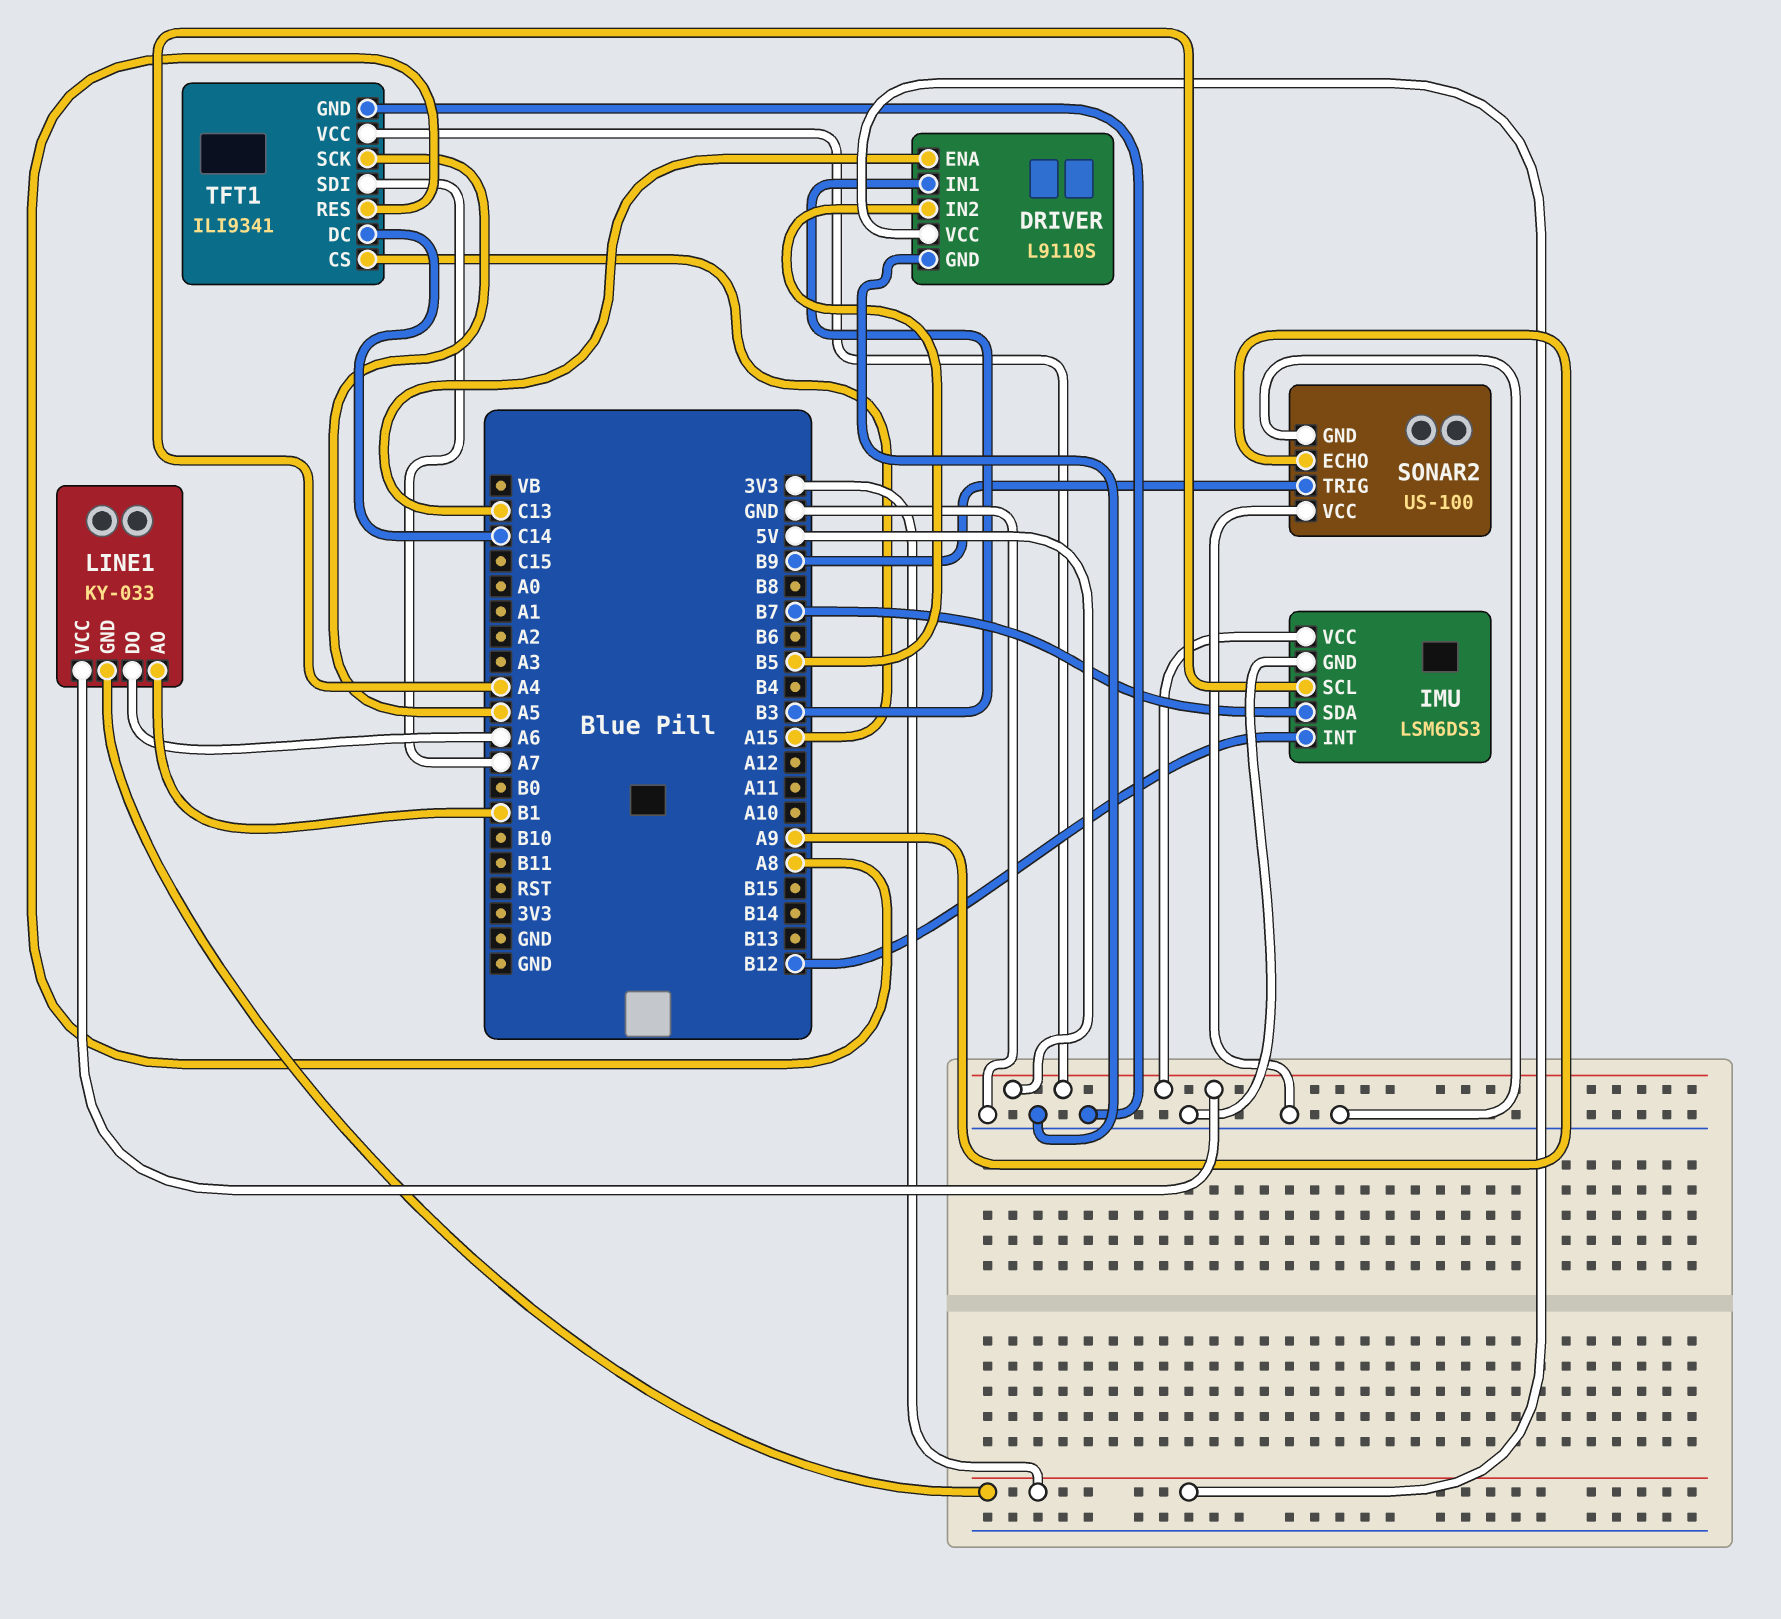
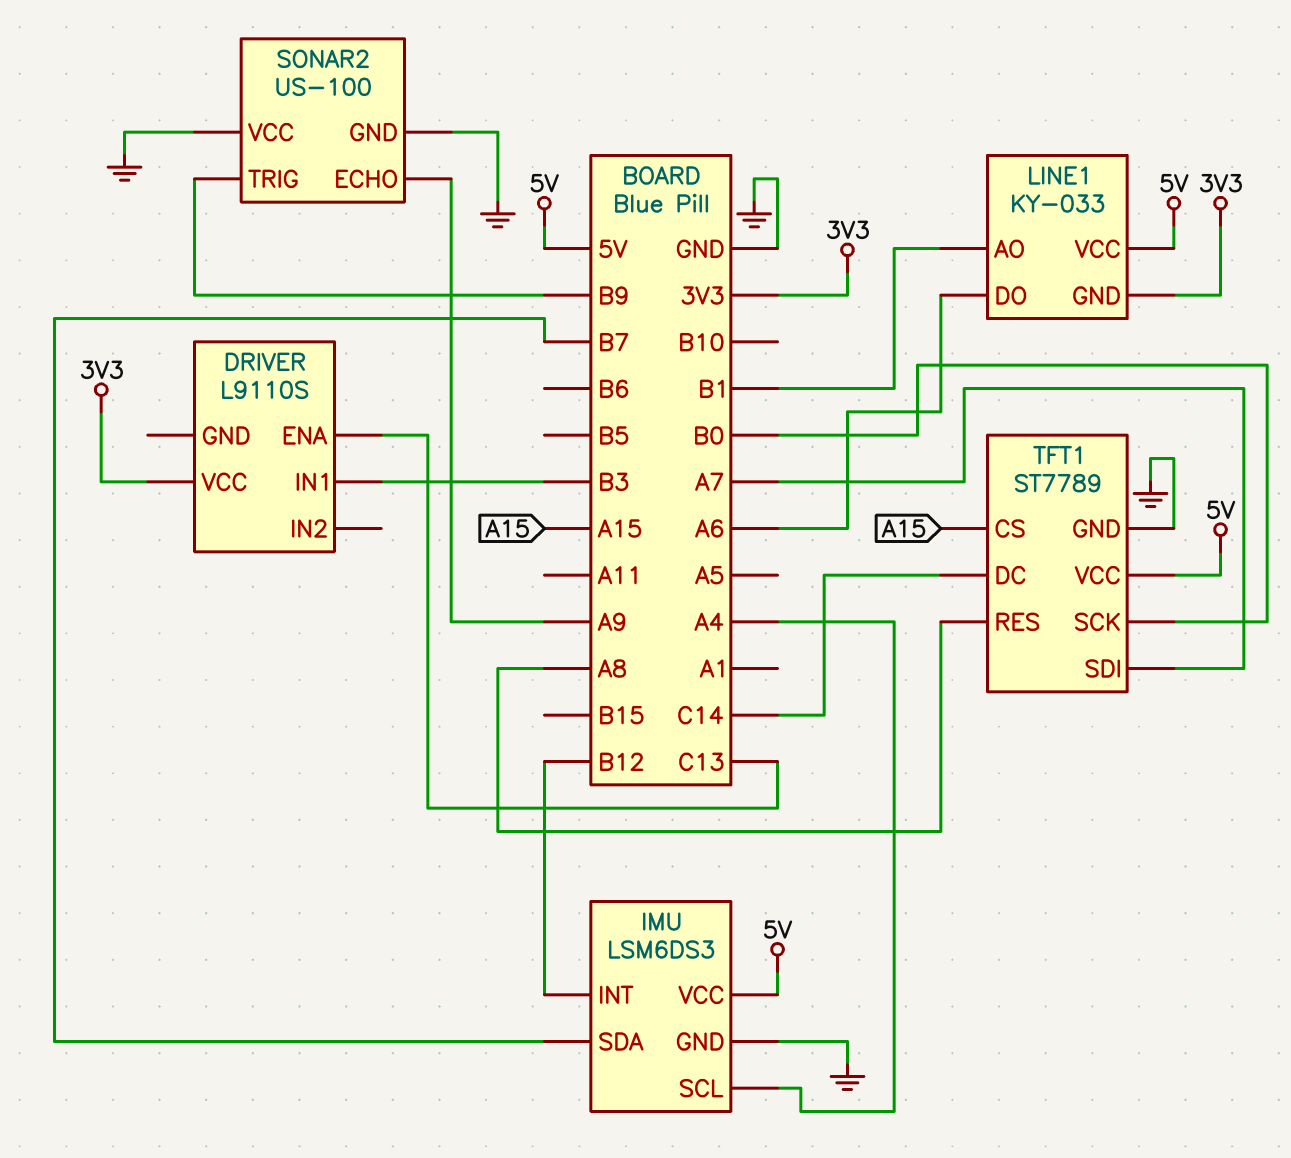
DRIVER pin GND: GND -> none
DRIVER pin IN2: B5 -> none
TFT1: ILI9341 -> ST7789
TFT1 pin SCK: A5 -> B0

